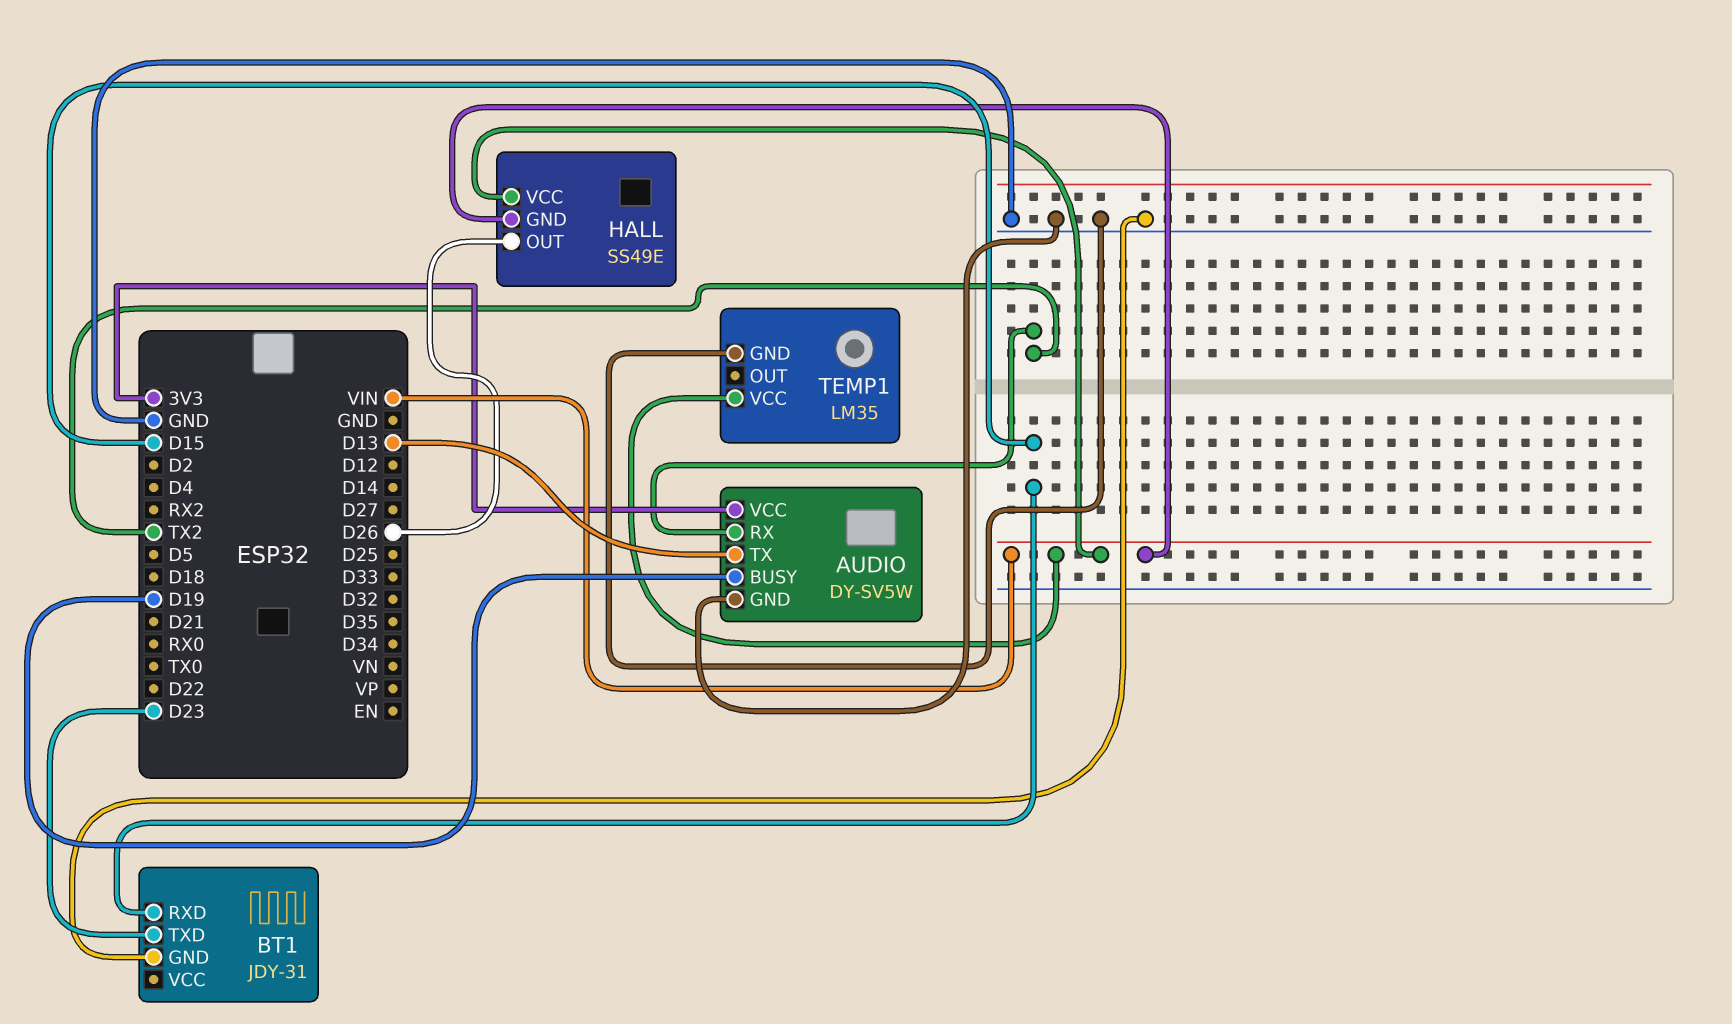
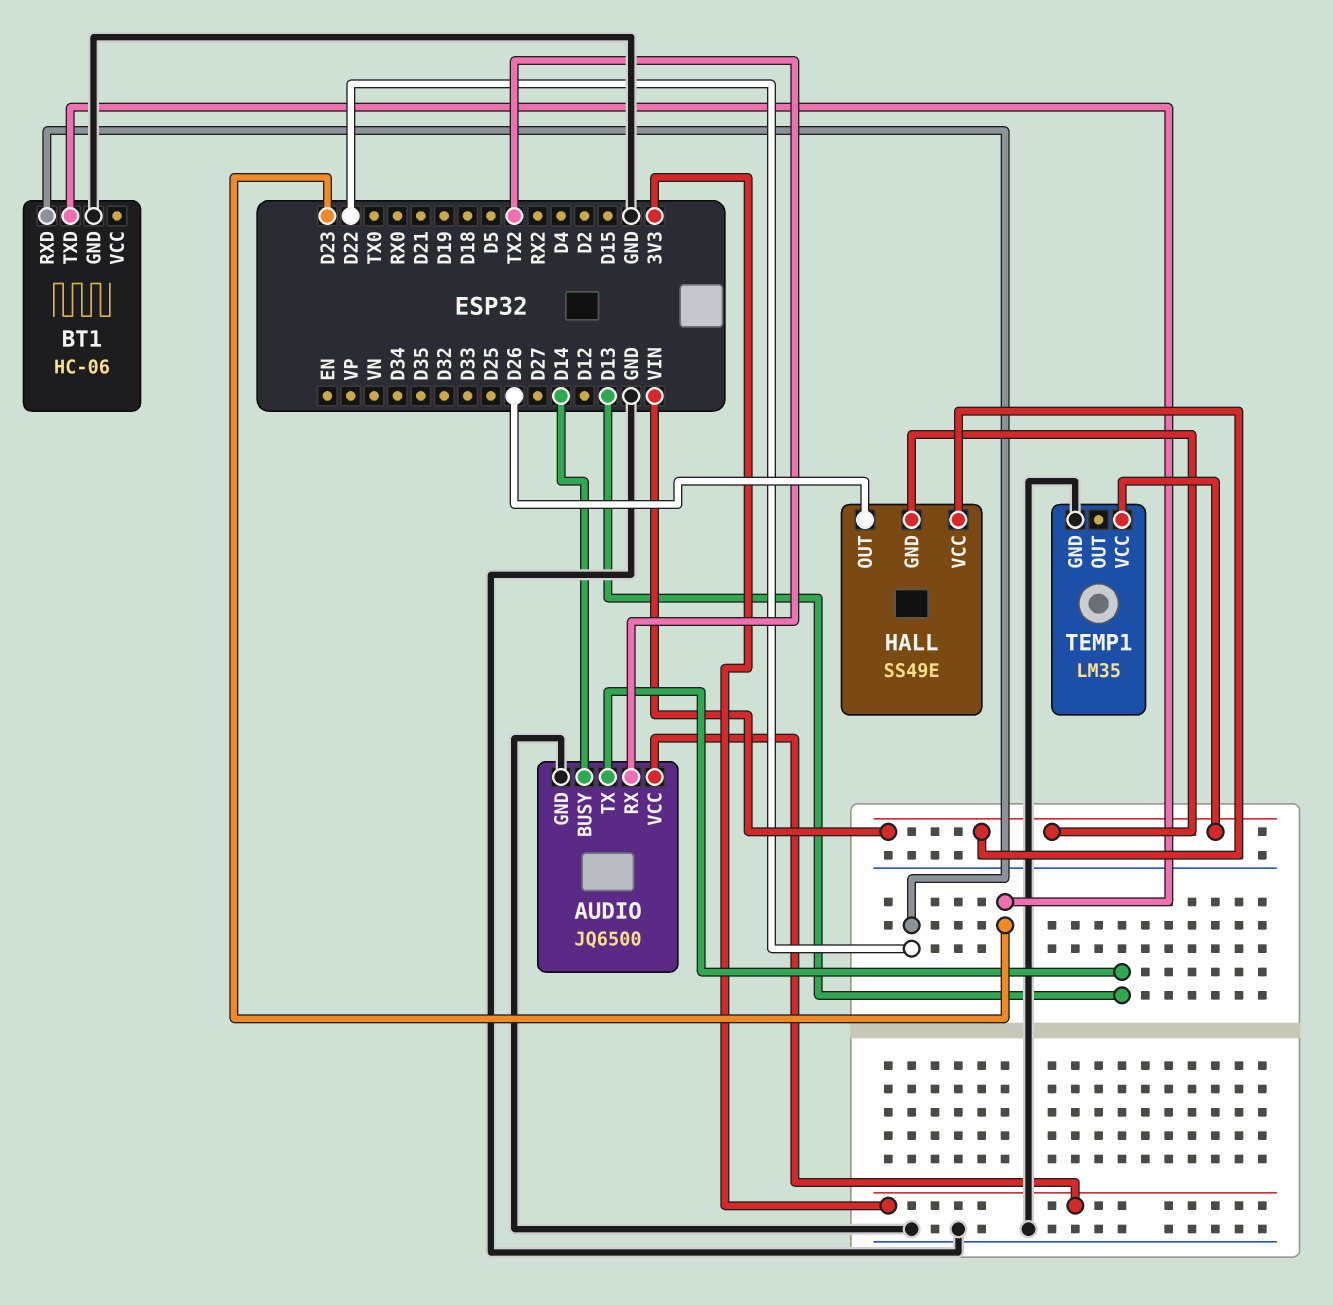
AUDIO: DY-SV5W -> JQ6500
AUDIO pin BUSY: D19 -> D14
BT1: JDY-31 -> HC-06
BT1 pin RXD: D15 -> D22

